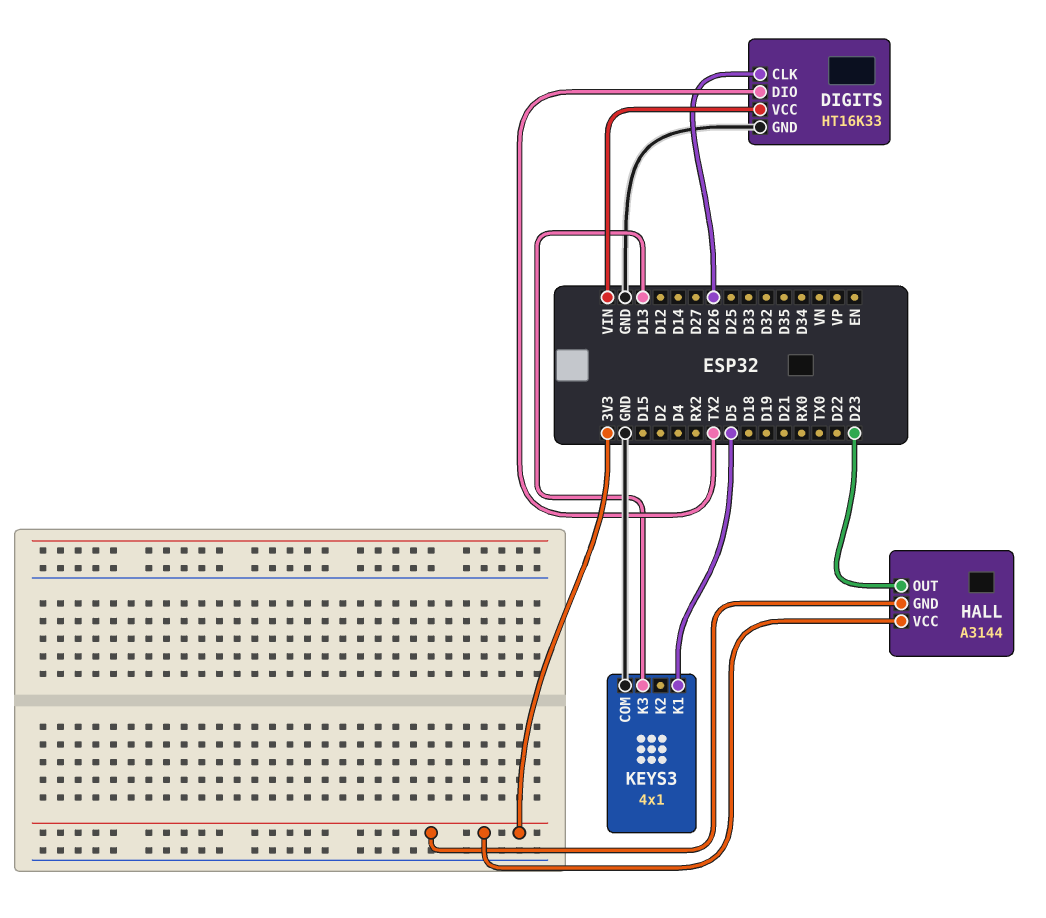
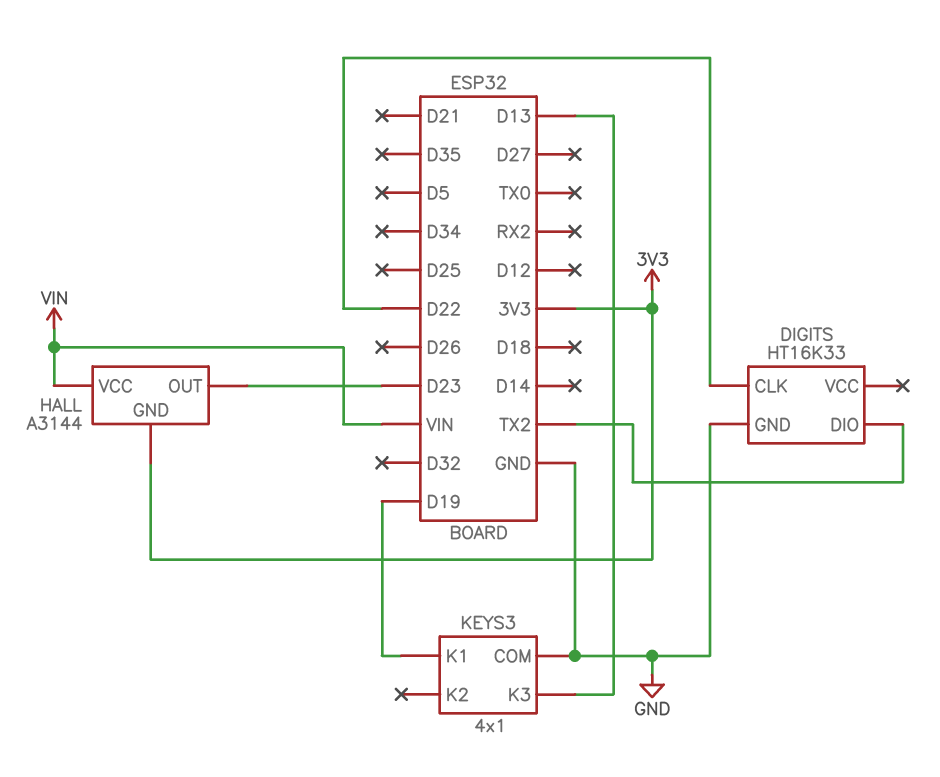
DIGITS pin CLK: D26 -> D22
DIGITS pin VCC: VIN -> none
HALL pin VCC: 3V3 -> VIN
KEYS3 pin K1: D5 -> D19

